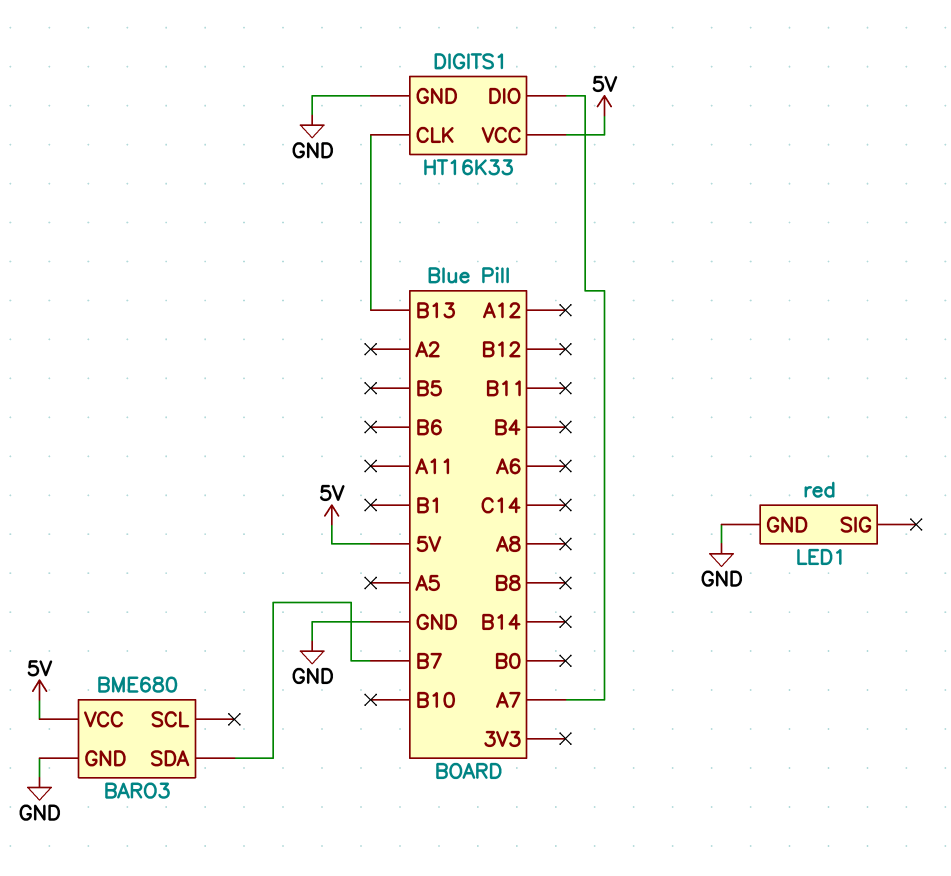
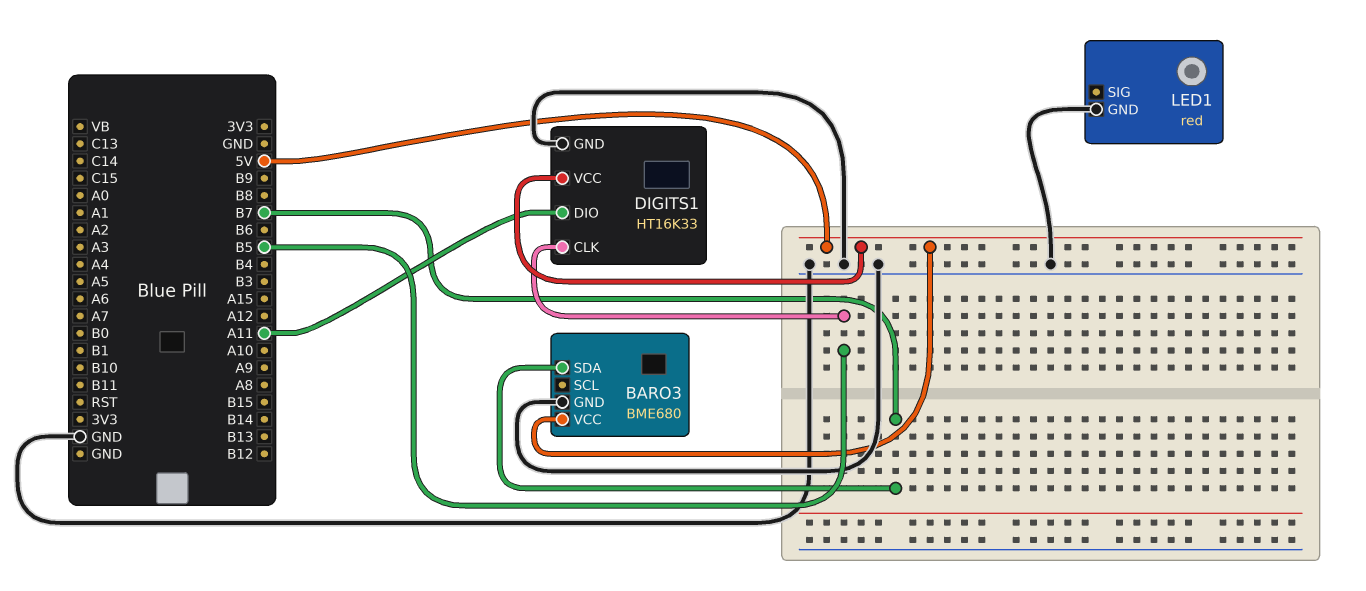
DIGITS1 pin CLK: B13 -> B5
DIGITS1 pin DIO: A7 -> A11

